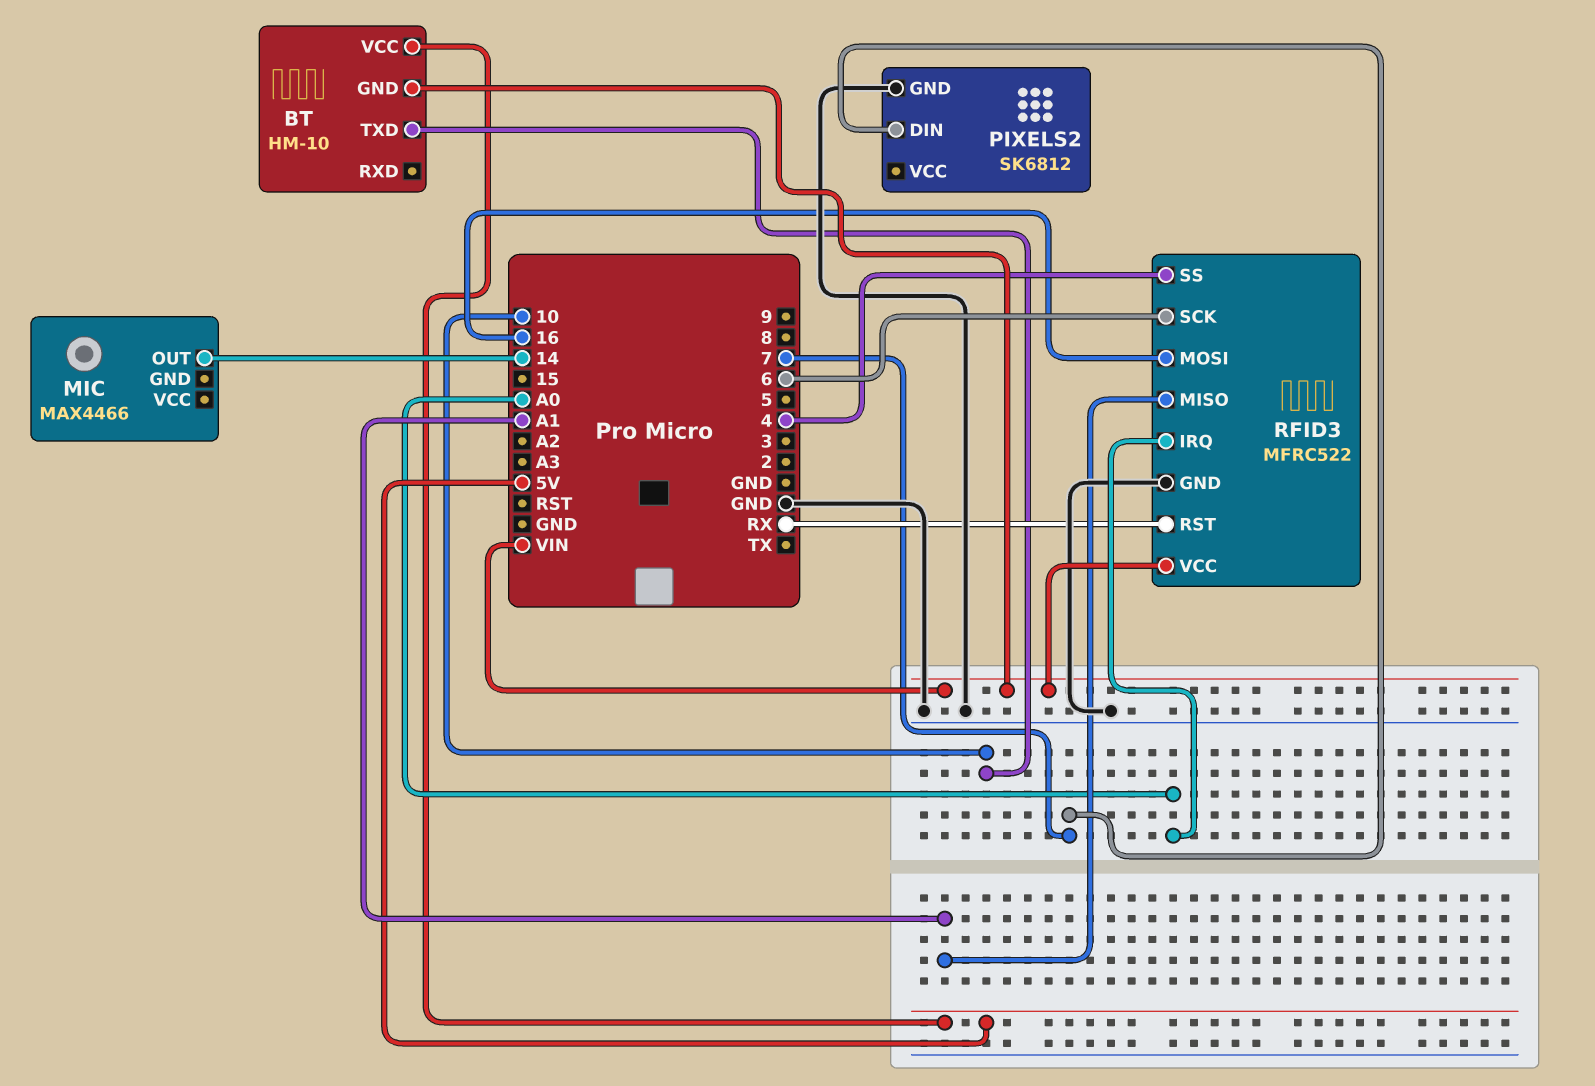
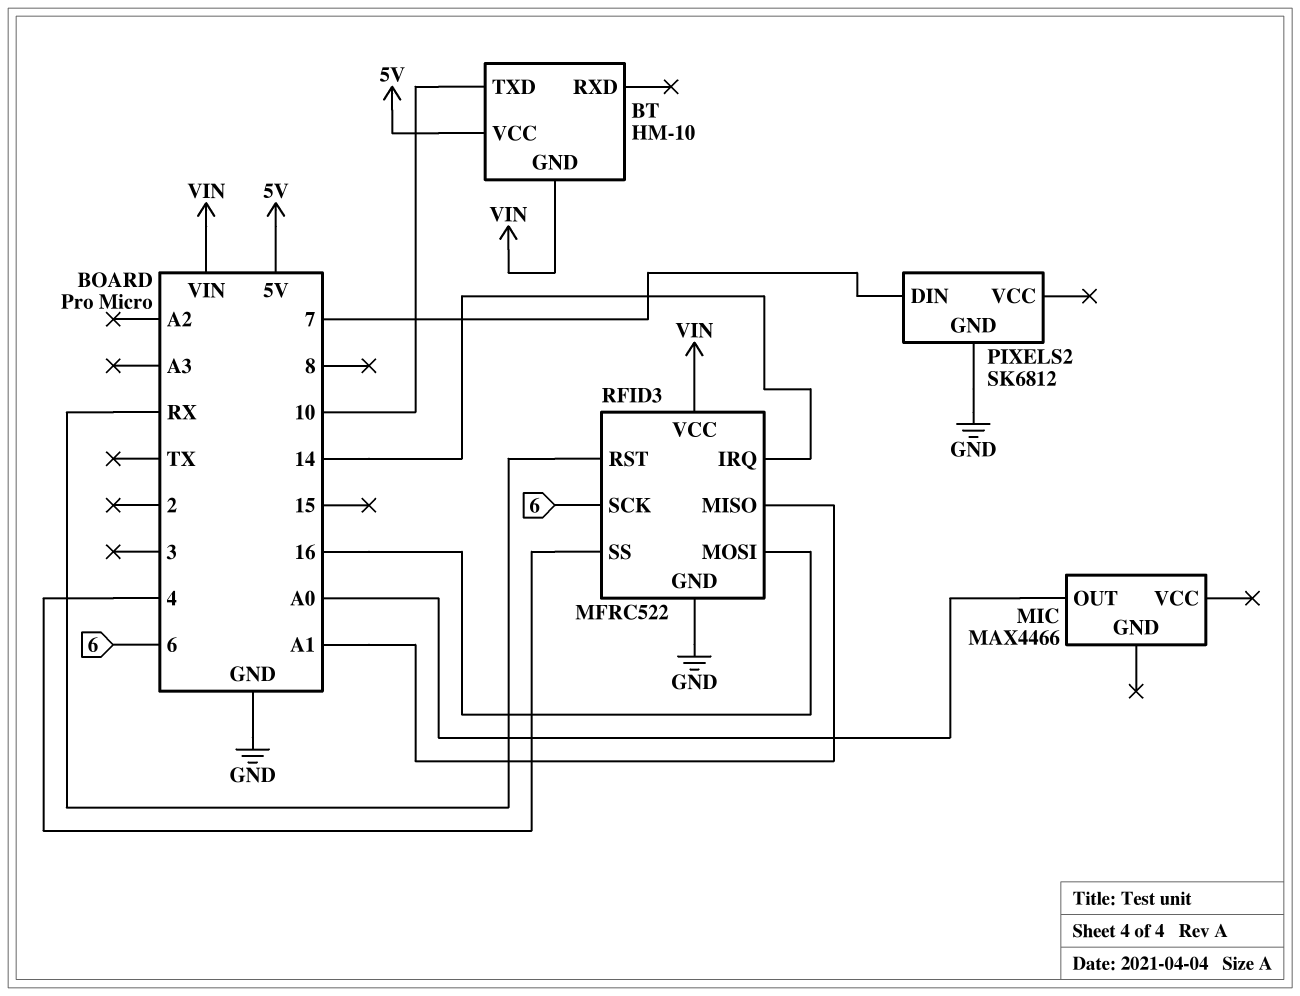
MIC pin OUT: 14 -> A0
RFID3 pin IRQ: A0 -> 14

